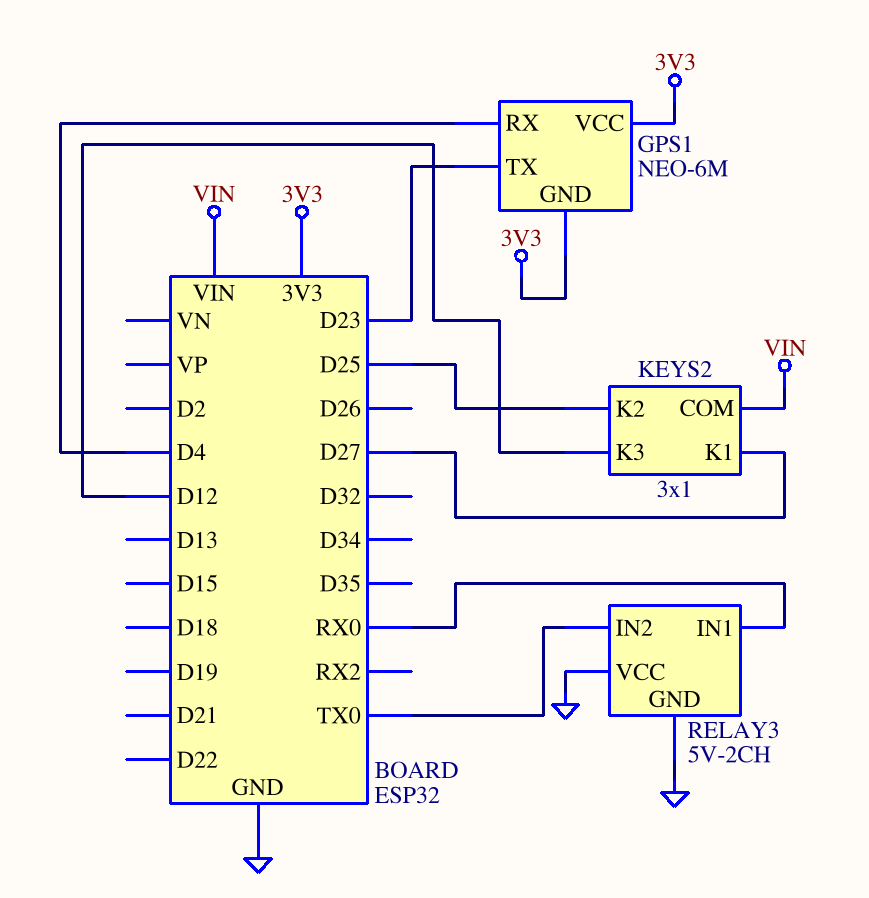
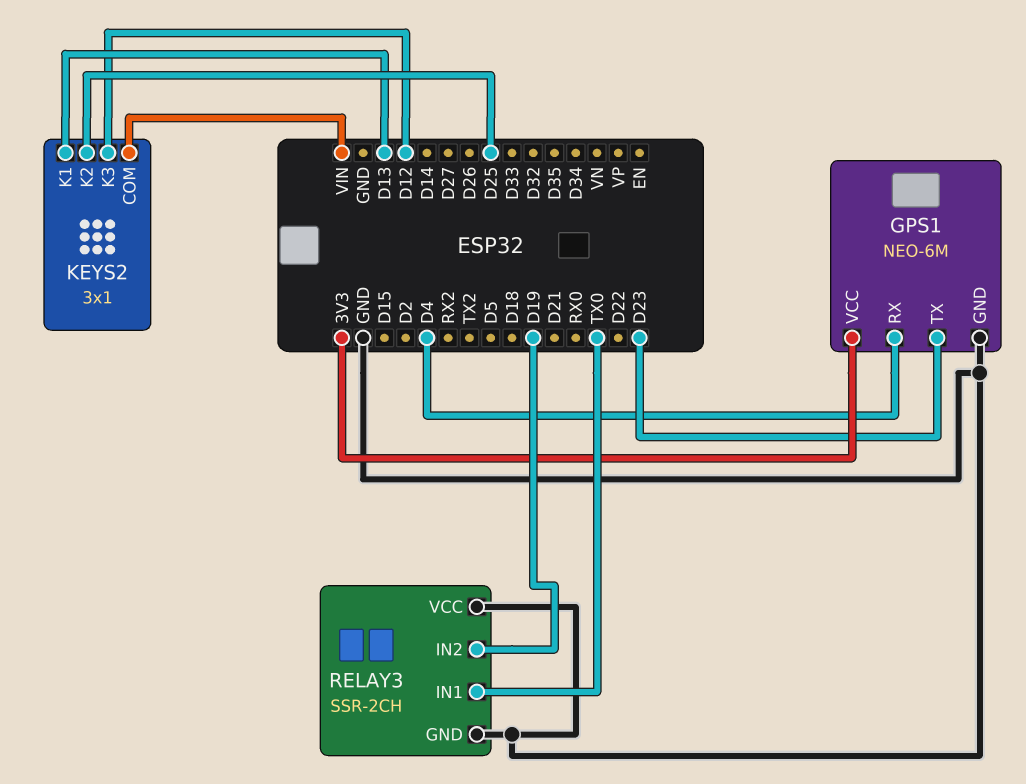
GPS1 pin GND: 3V3 -> GND
KEYS2 pin K1: D27 -> D13
RELAY3: 5V-2CH -> SSR-2CH
RELAY3 pin IN1: RX0 -> TX0
RELAY3 pin IN2: TX0 -> D19

